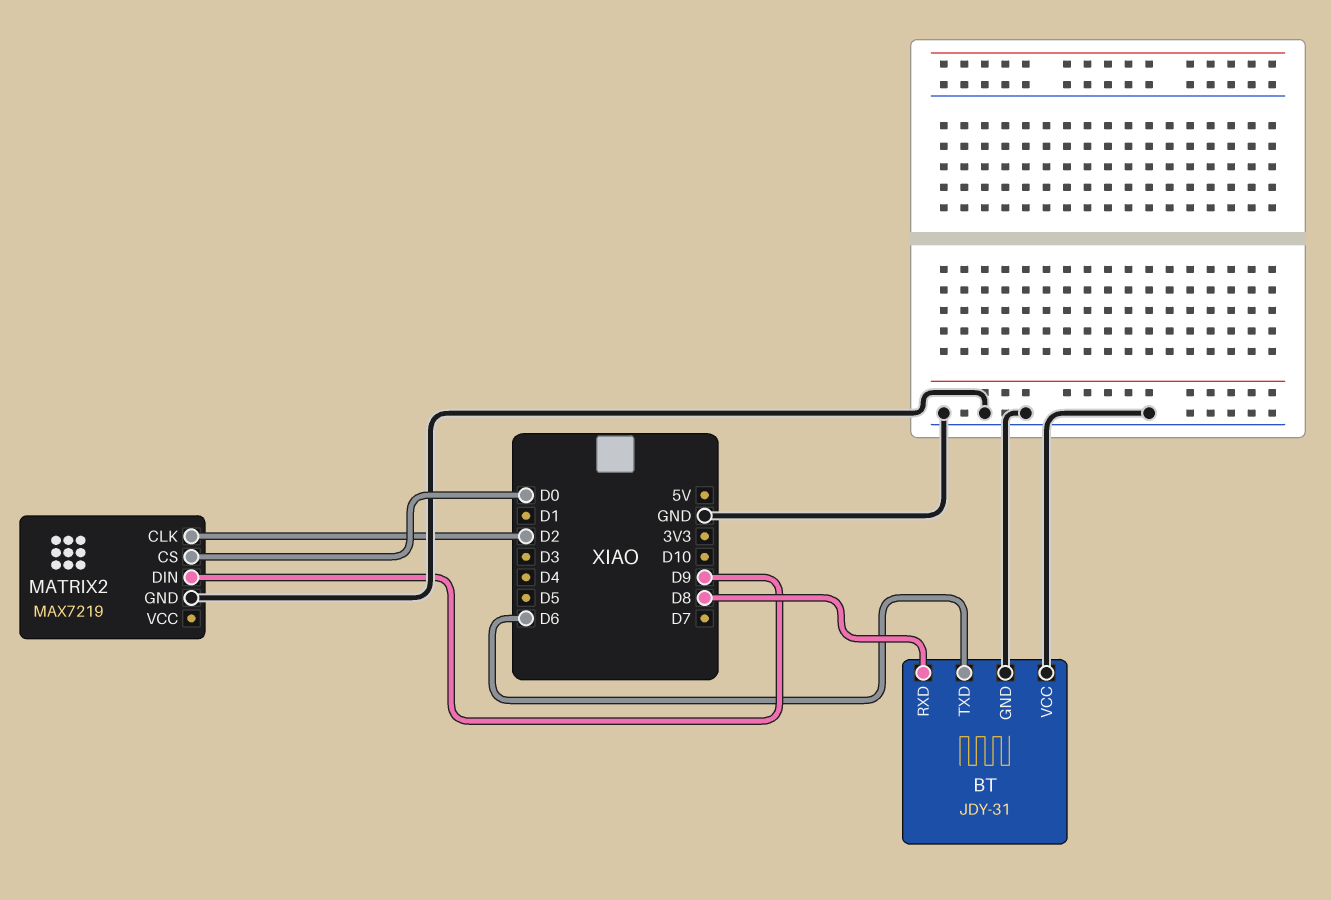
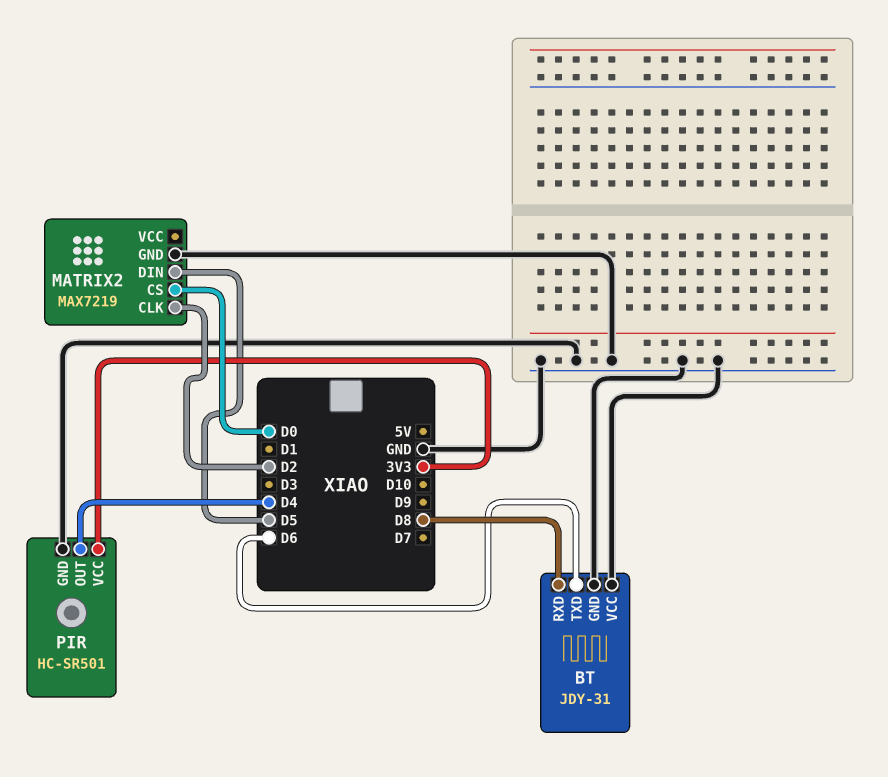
MATRIX2 pin DIN: D9 -> D5
PIR: none -> HC-SR501
PIR pin GND: none -> GND
PIR pin OUT: none -> D4
PIR pin VCC: none -> 3V3

